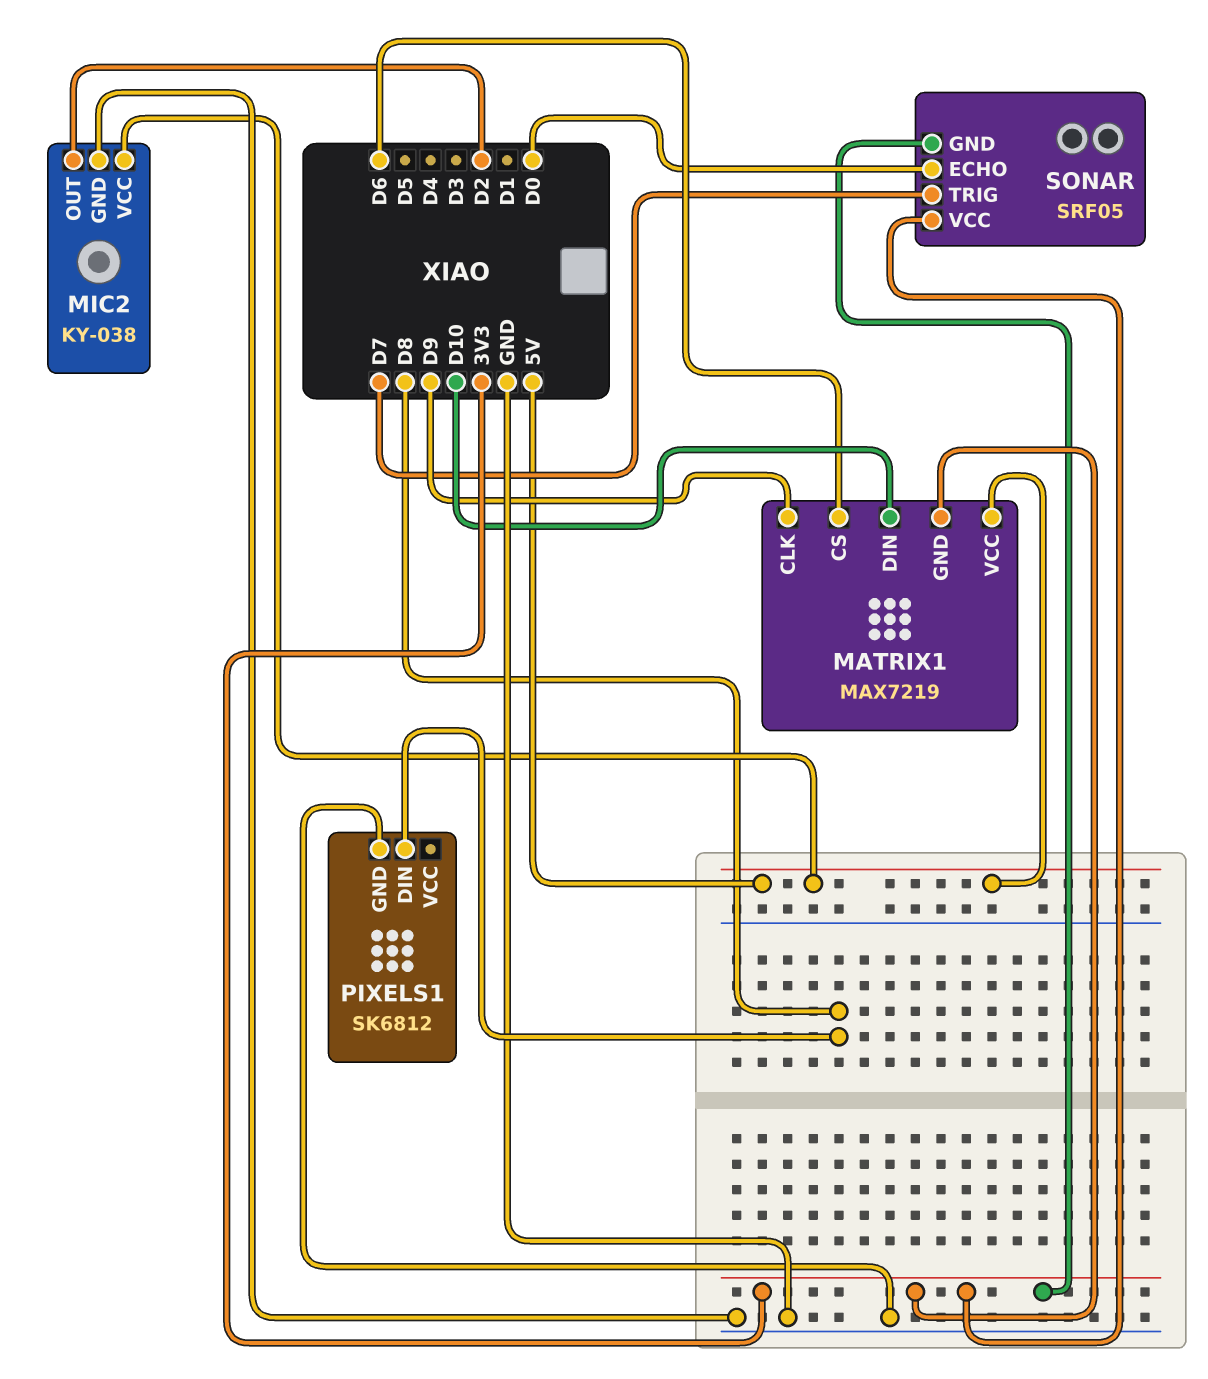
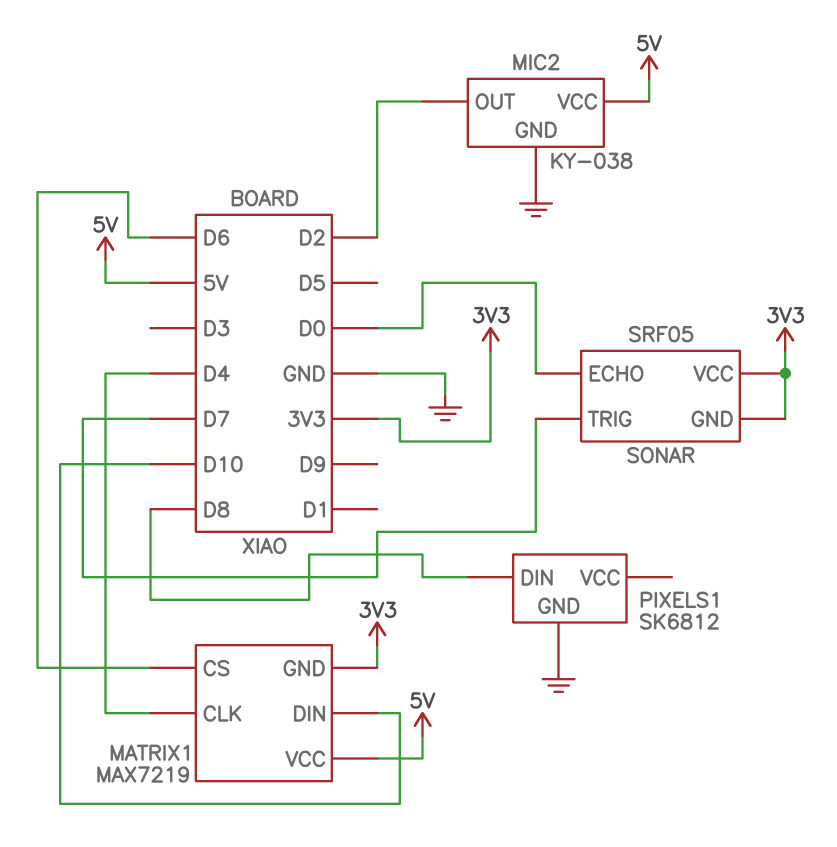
MATRIX1 pin CLK: D9 -> D4

